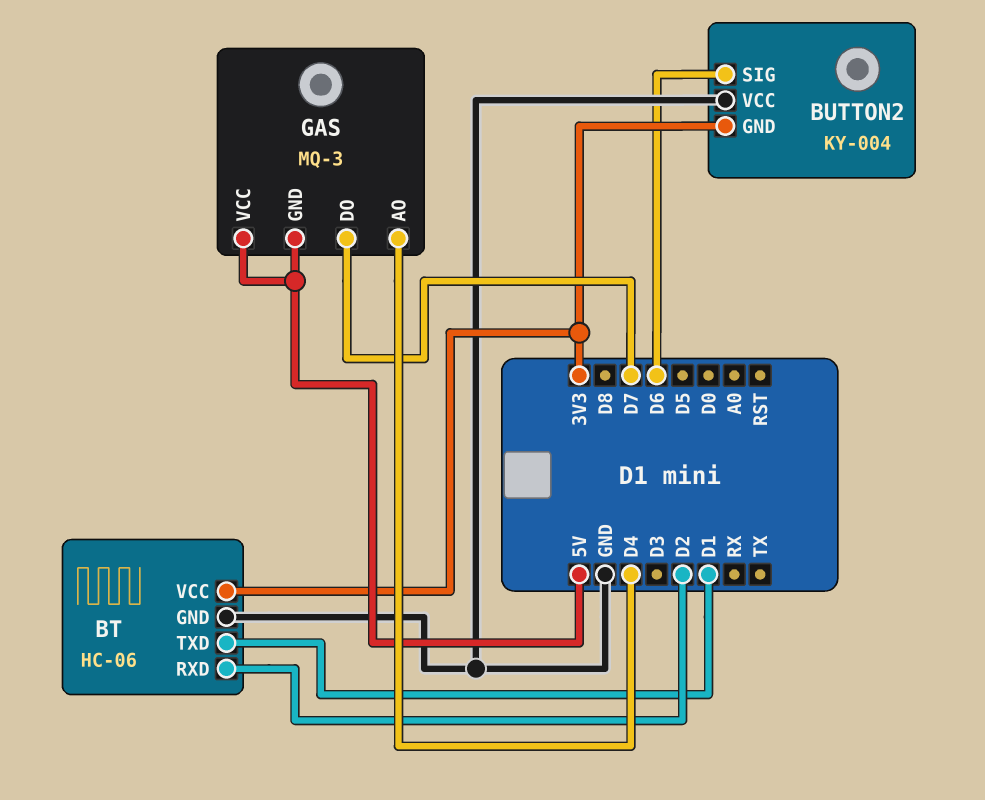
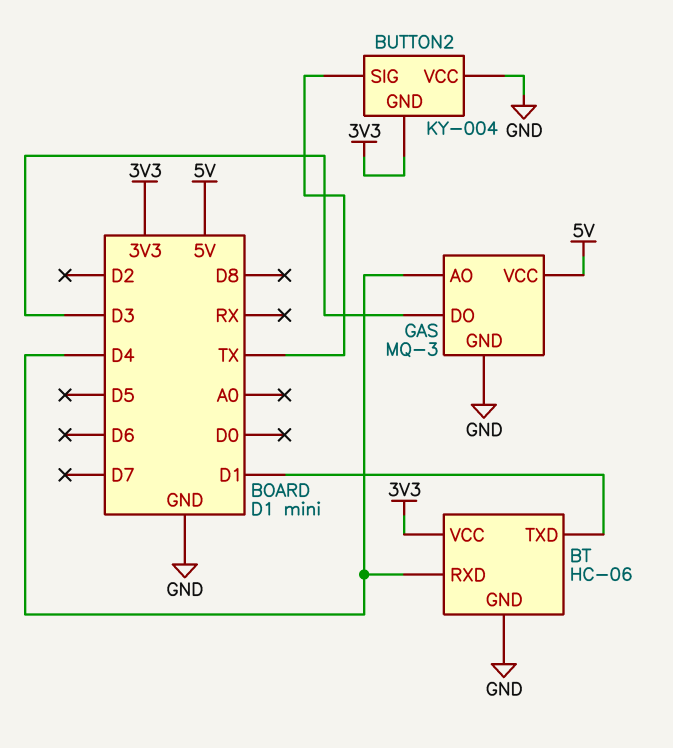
BT pin RXD: D2 -> D4
BUTTON2 pin SIG: D6 -> TX
GAS pin DO: D7 -> D3
GAS pin GND: 5V -> GND

